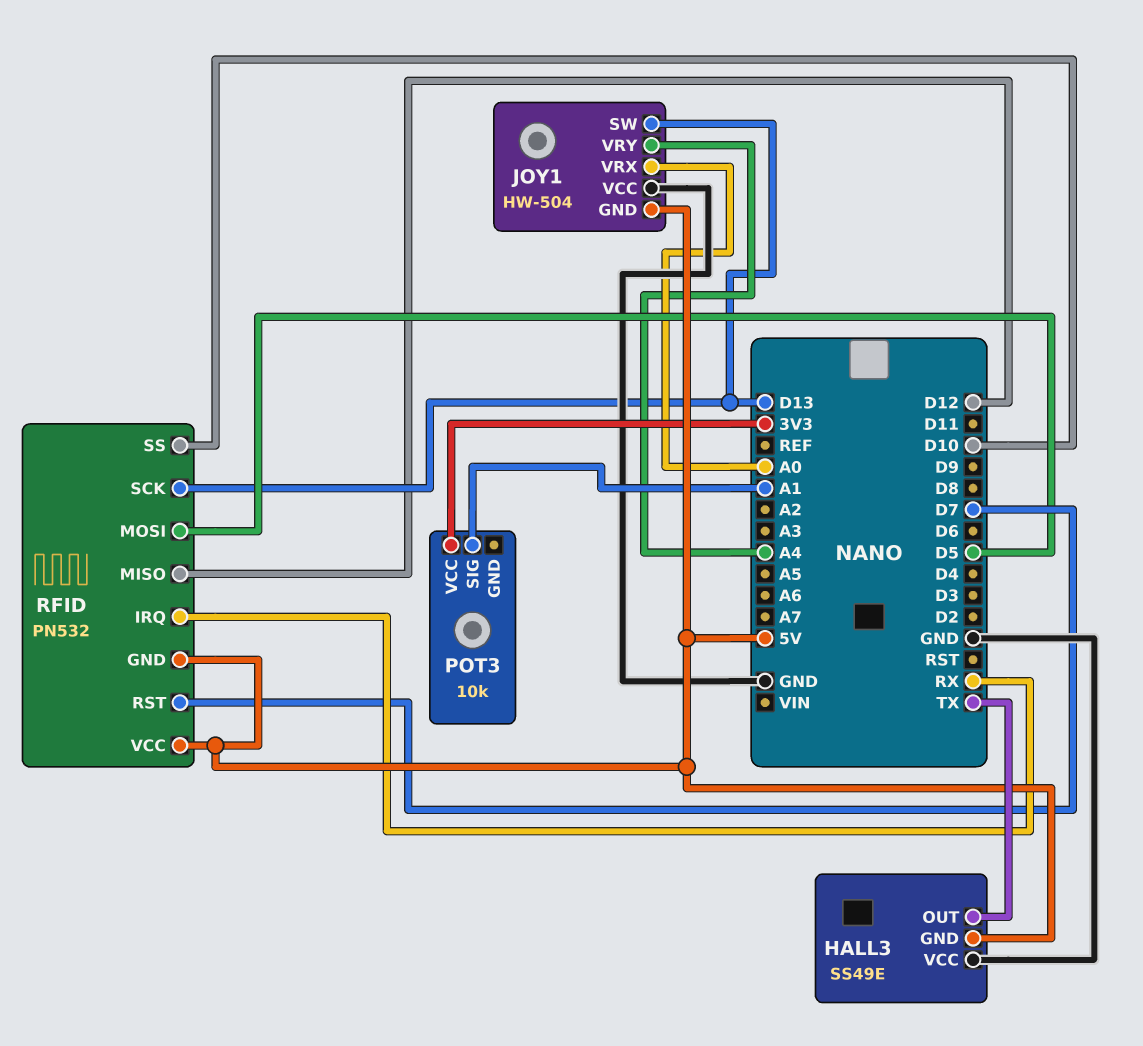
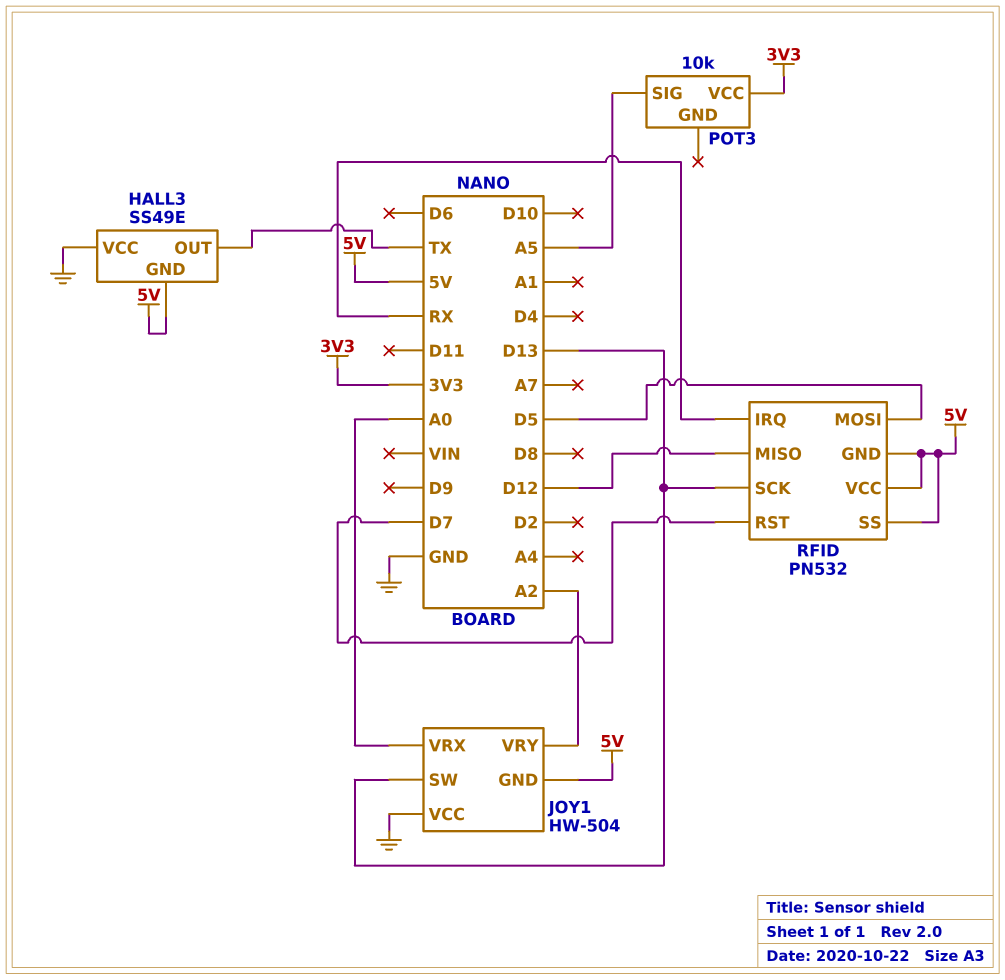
JOY1 pin VRY: A4 -> A2
POT3 pin SIG: A1 -> A5
RFID pin SS: D10 -> 5V

